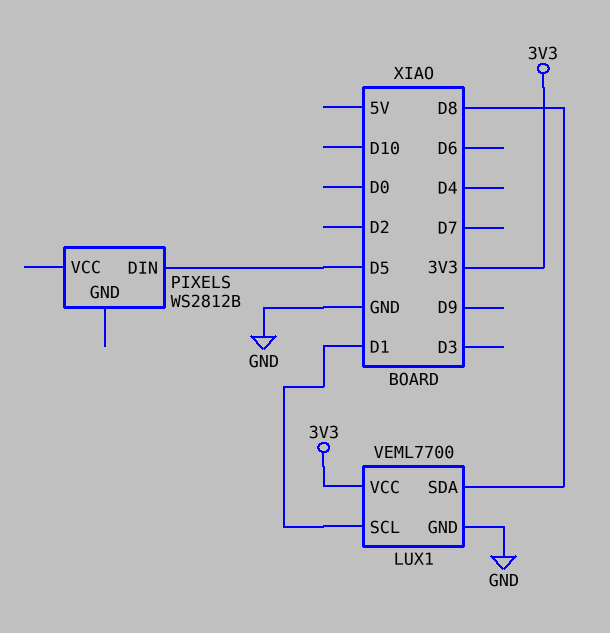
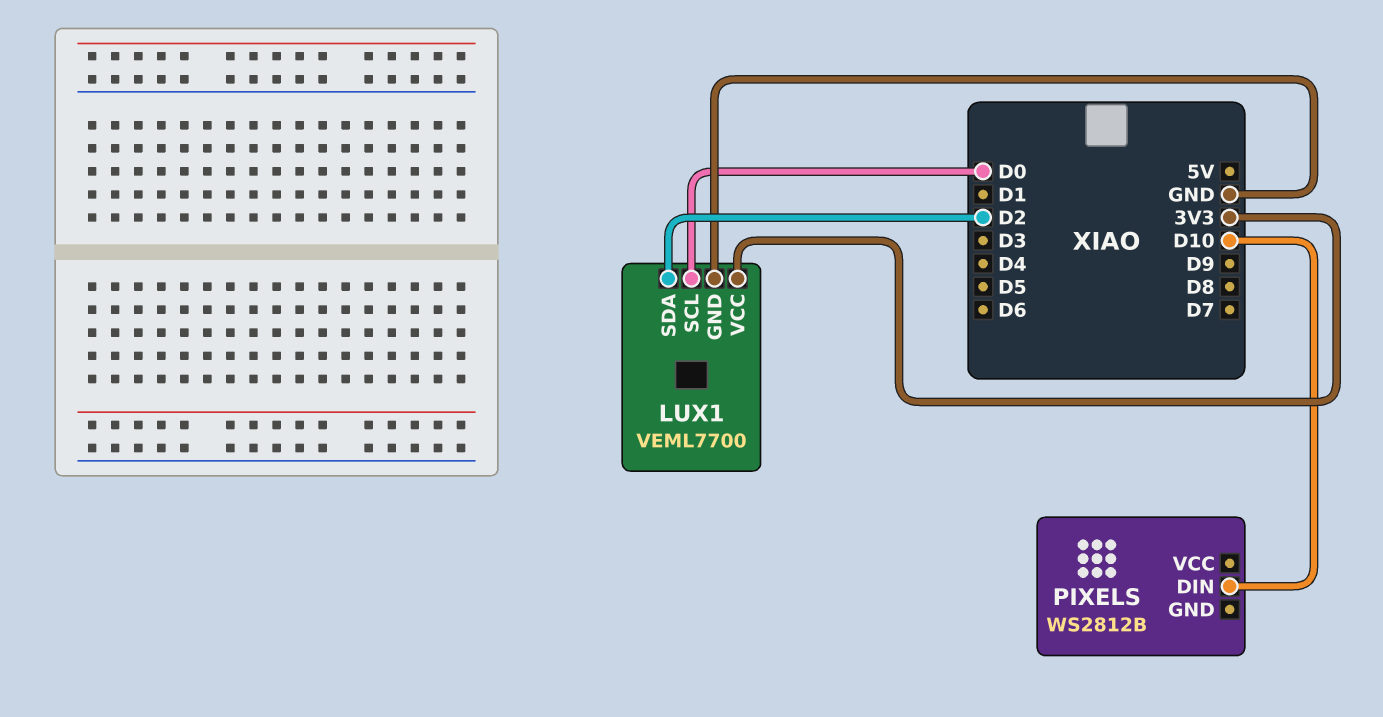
LUX1 pin SCL: D1 -> D0
LUX1 pin SDA: D8 -> D2
PIXELS pin DIN: D5 -> D10

